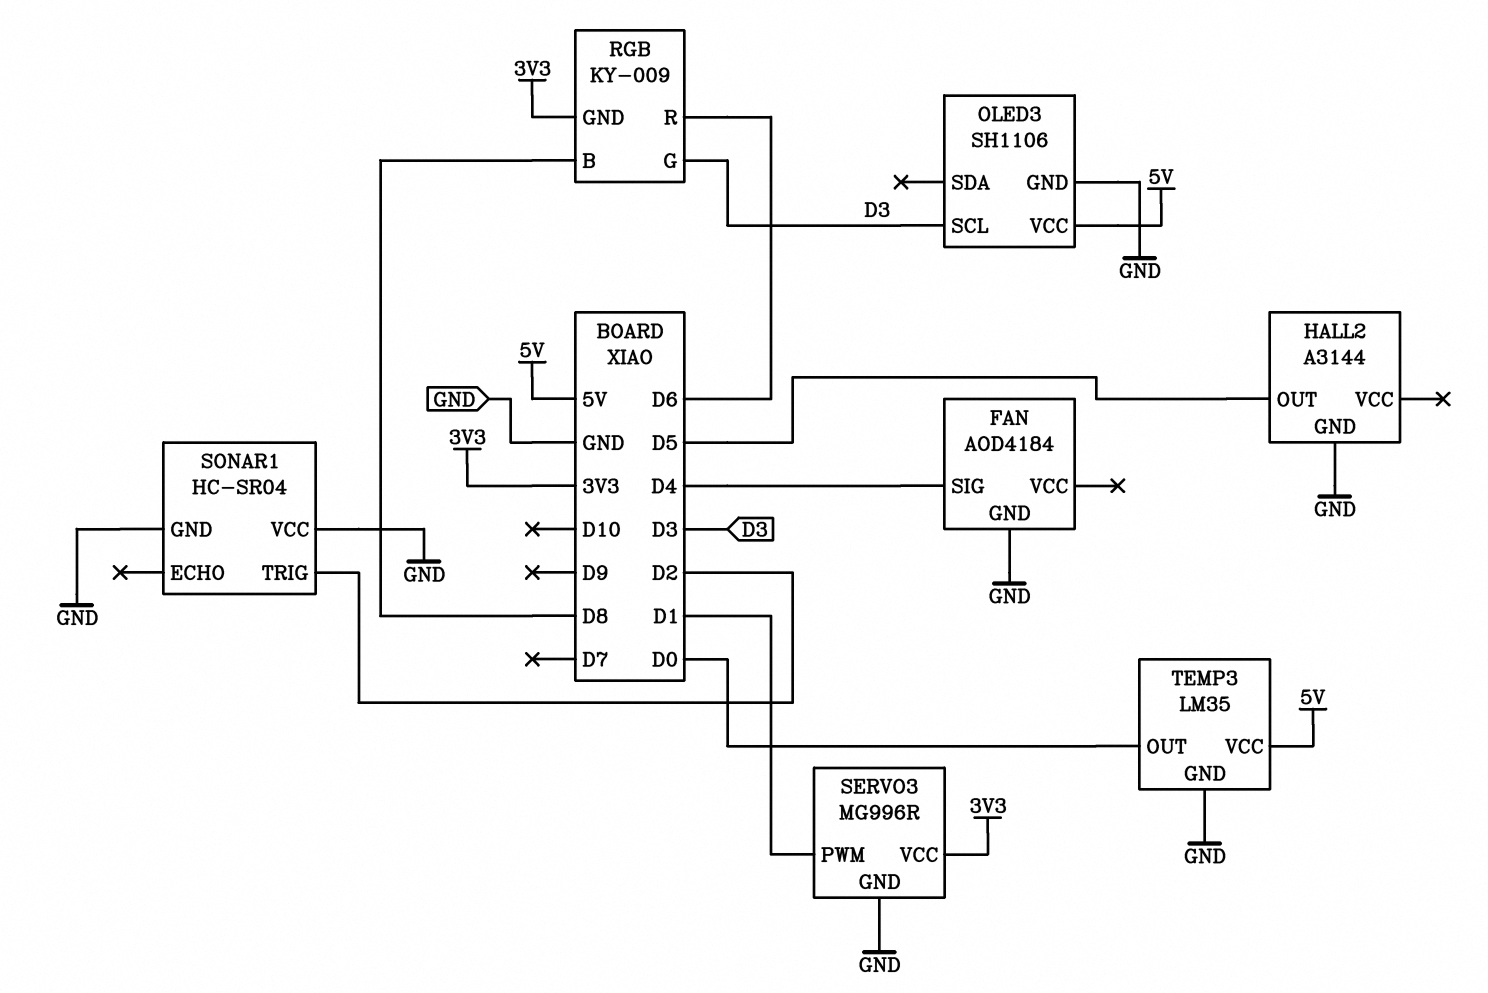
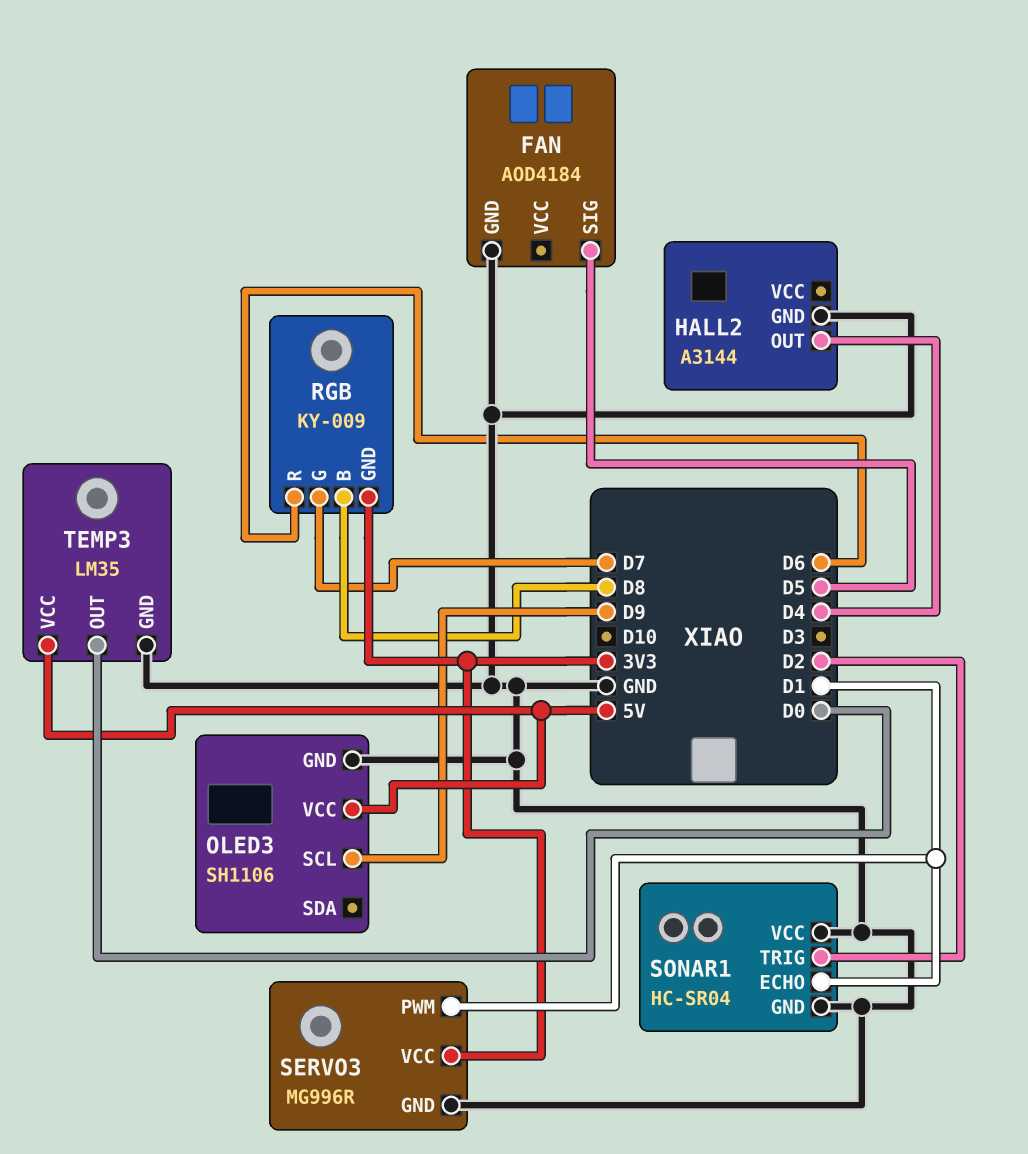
FAN pin SIG: D4 -> D5
HALL2 pin OUT: D5 -> D4
OLED3 pin SCL: D3 -> D9
RGB pin G: D3 -> D7
SONAR1 pin ECHO: none -> D1

